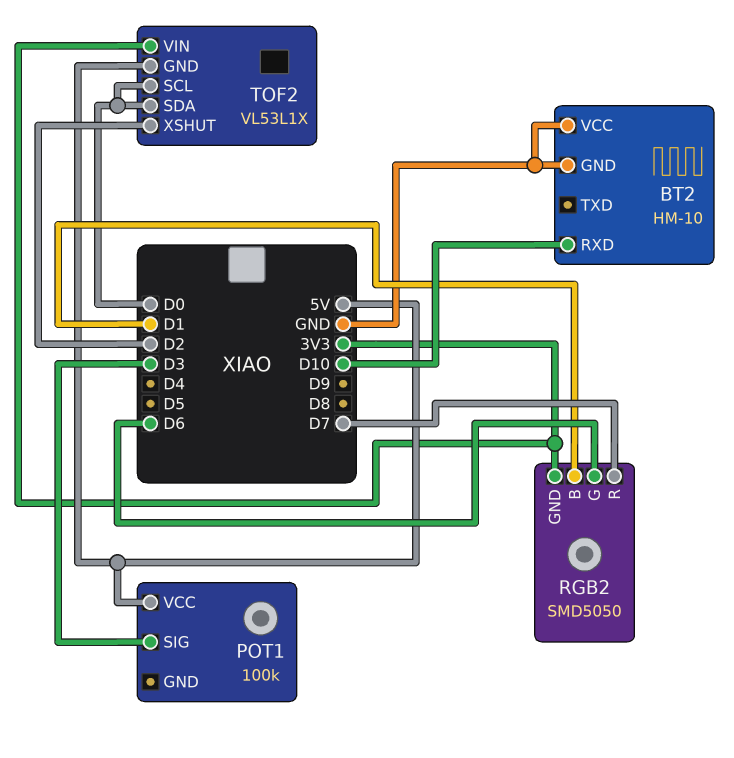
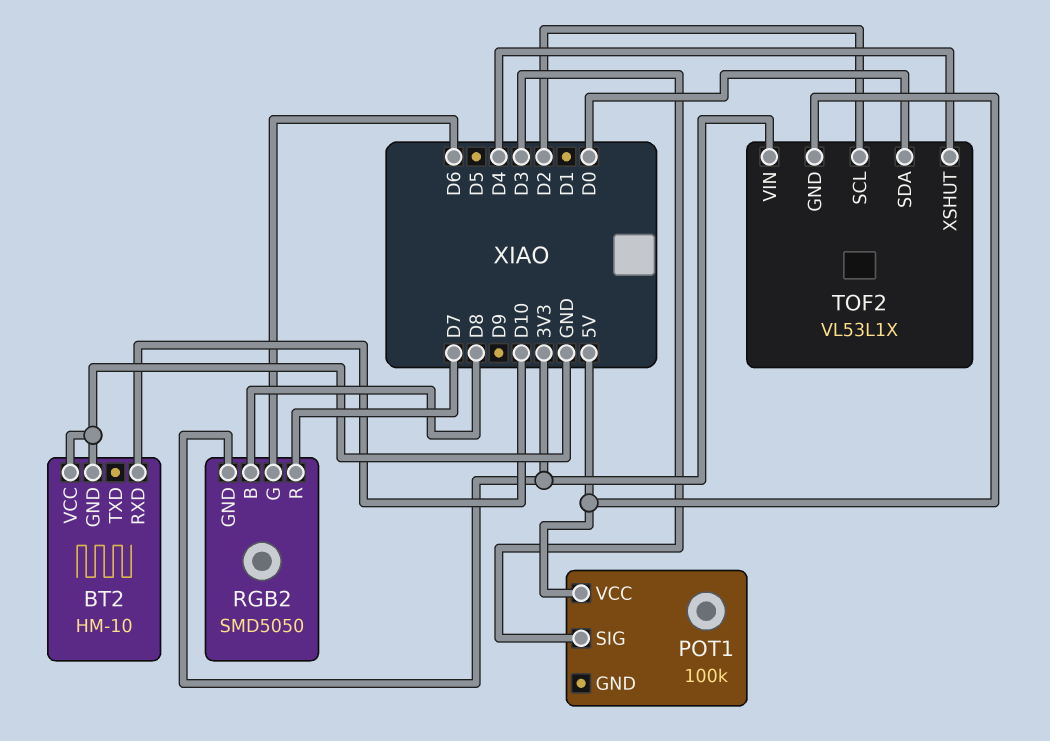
RGB2 pin B: D1 -> D8
TOF2 pin SCL: D0 -> D2
TOF2 pin XSHUT: D2 -> D4

